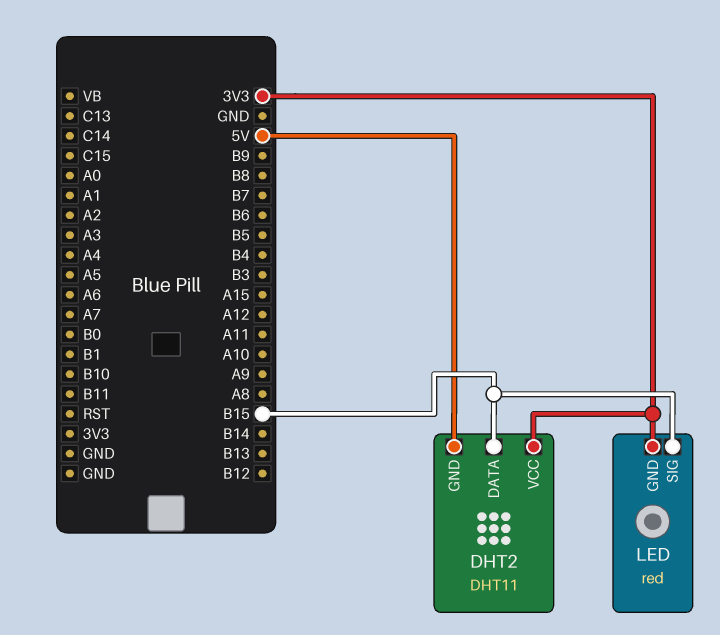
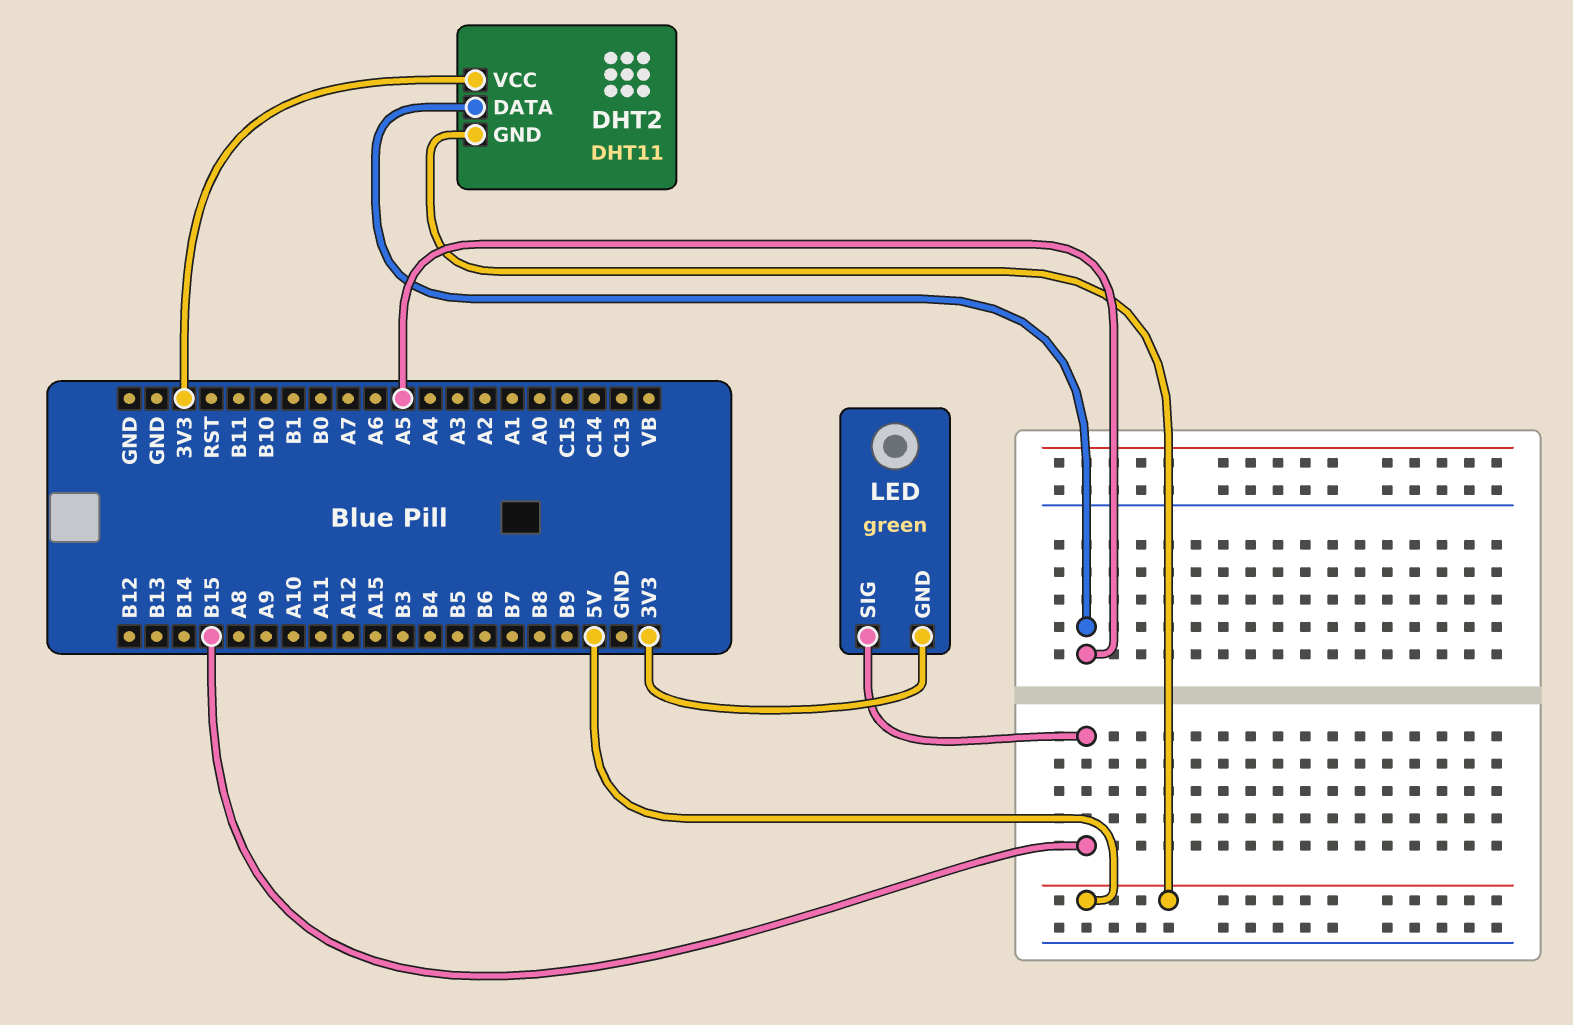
DHT2 pin DATA: B15 -> A5
LED: red -> green

